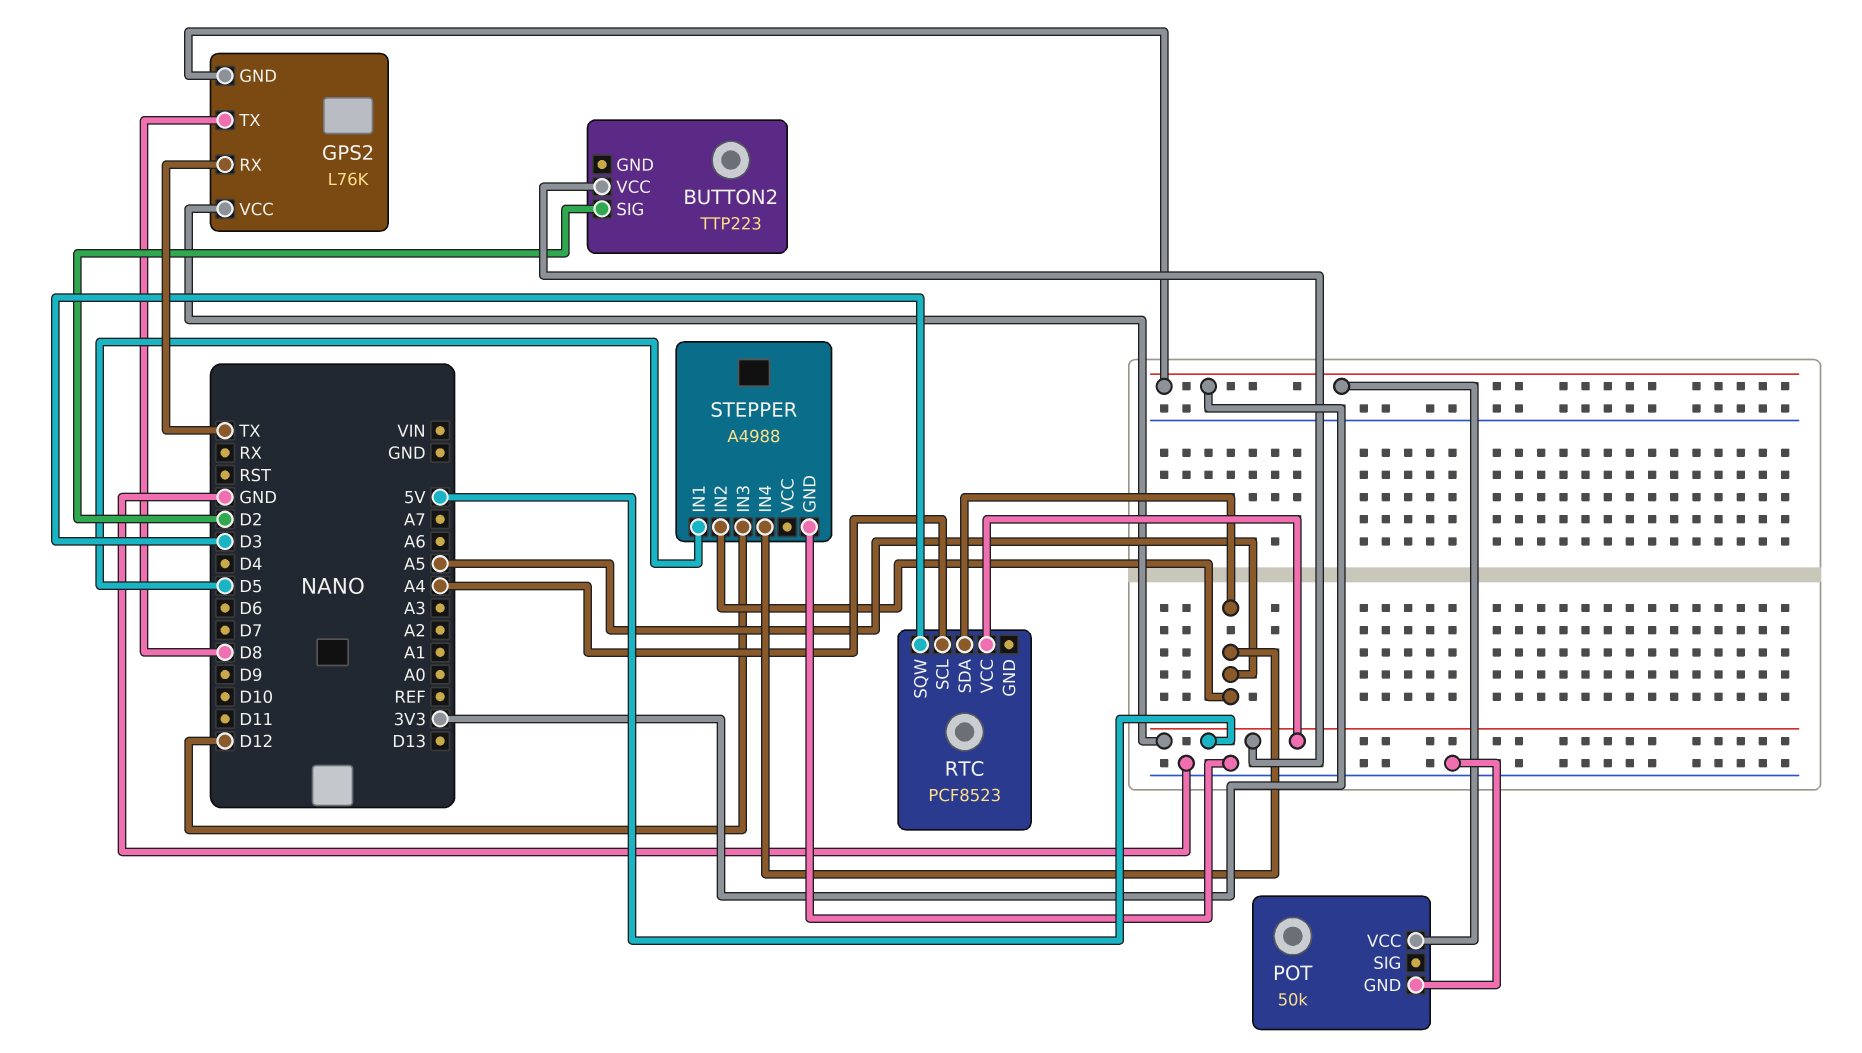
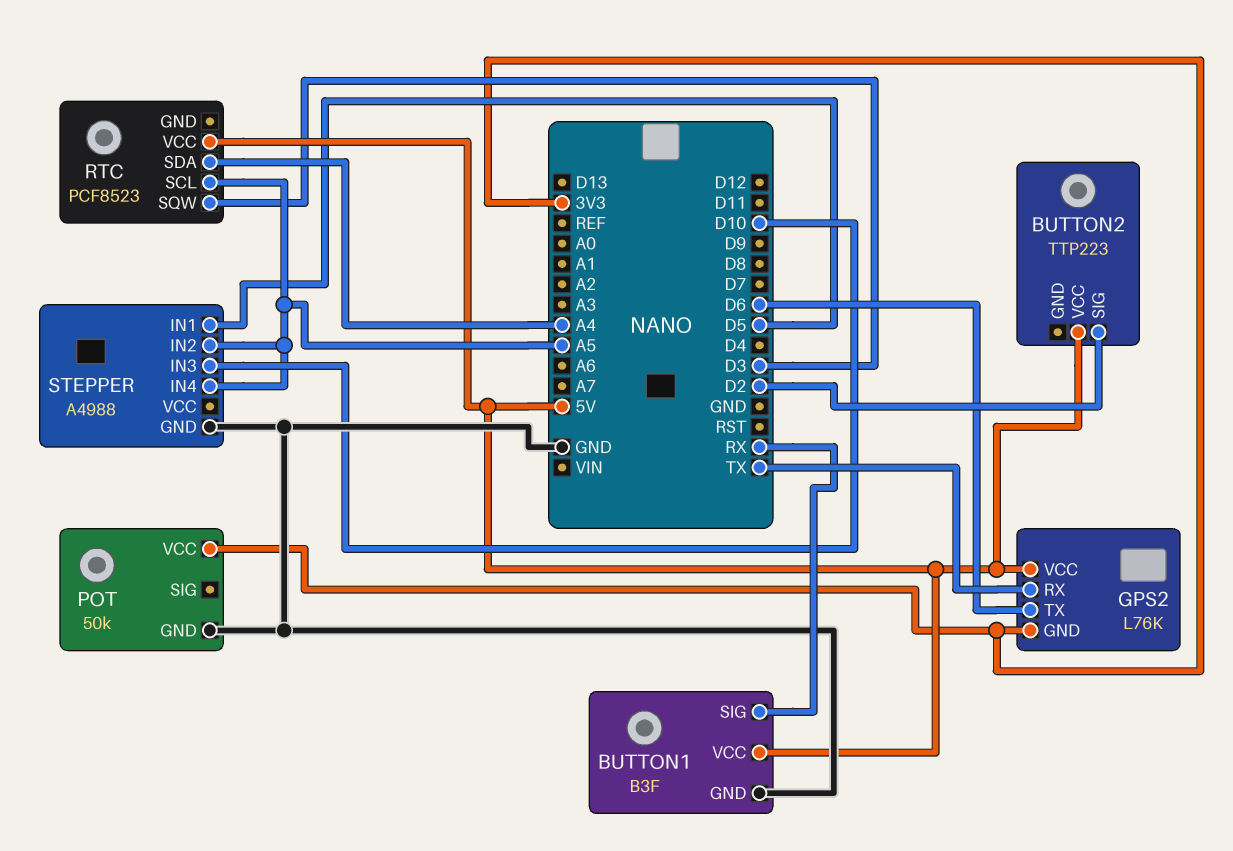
BUTTON1: none -> B3F
BUTTON1 pin GND: none -> GND
BUTTON1 pin SIG: none -> RX
BUTTON1 pin VCC: none -> 5V
GPS2 pin TX: D8 -> D6
RTC pin SCL: A4 -> A5
RTC pin SDA: A5 -> A4
STEPPER pin IN3: D12 -> D10

